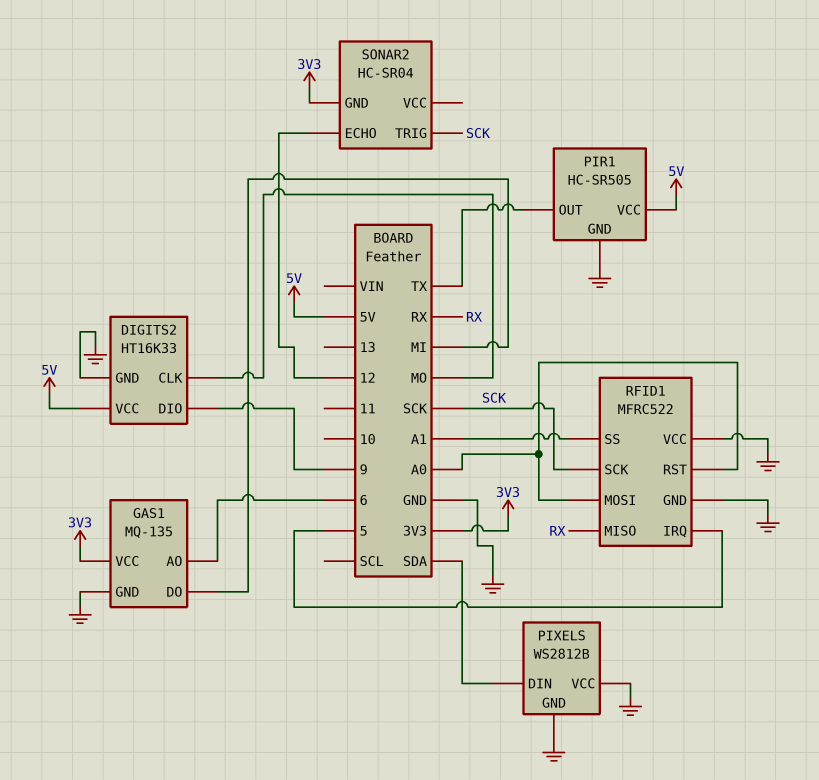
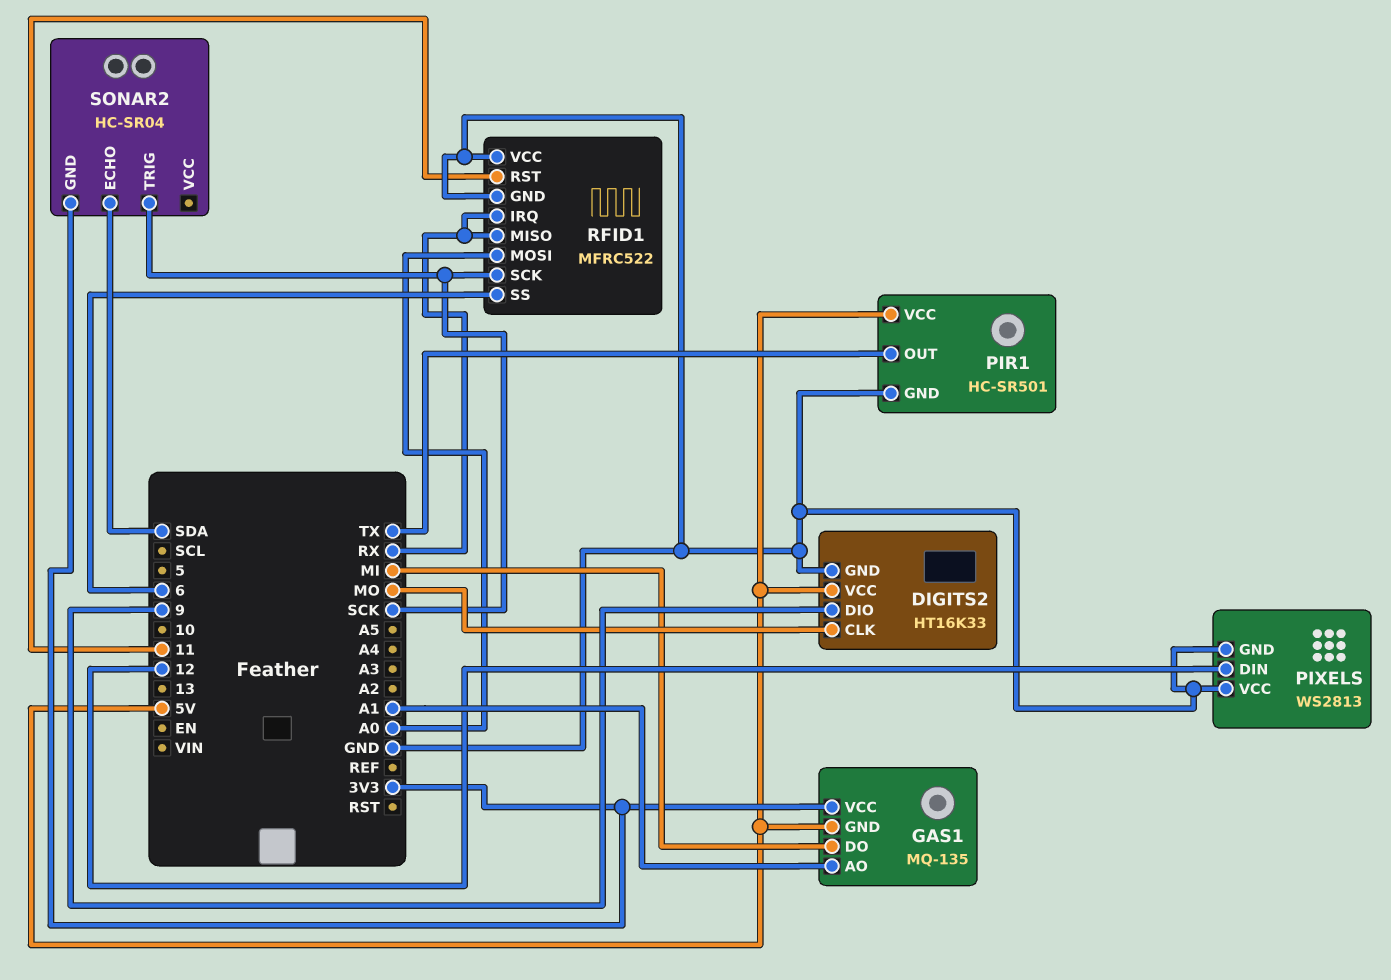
GAS1 pin AO: 6 -> A1
GAS1 pin GND: GND -> 5V
PIR1: HC-SR505 -> HC-SR501
PIXELS: WS2812B -> WS2813
PIXELS pin DIN: SDA -> 12
RFID1 pin IRQ: 5 -> RX
RFID1 pin RST: A0 -> 11
RFID1 pin SS: A1 -> 6
SONAR2 pin ECHO: 12 -> SDA

